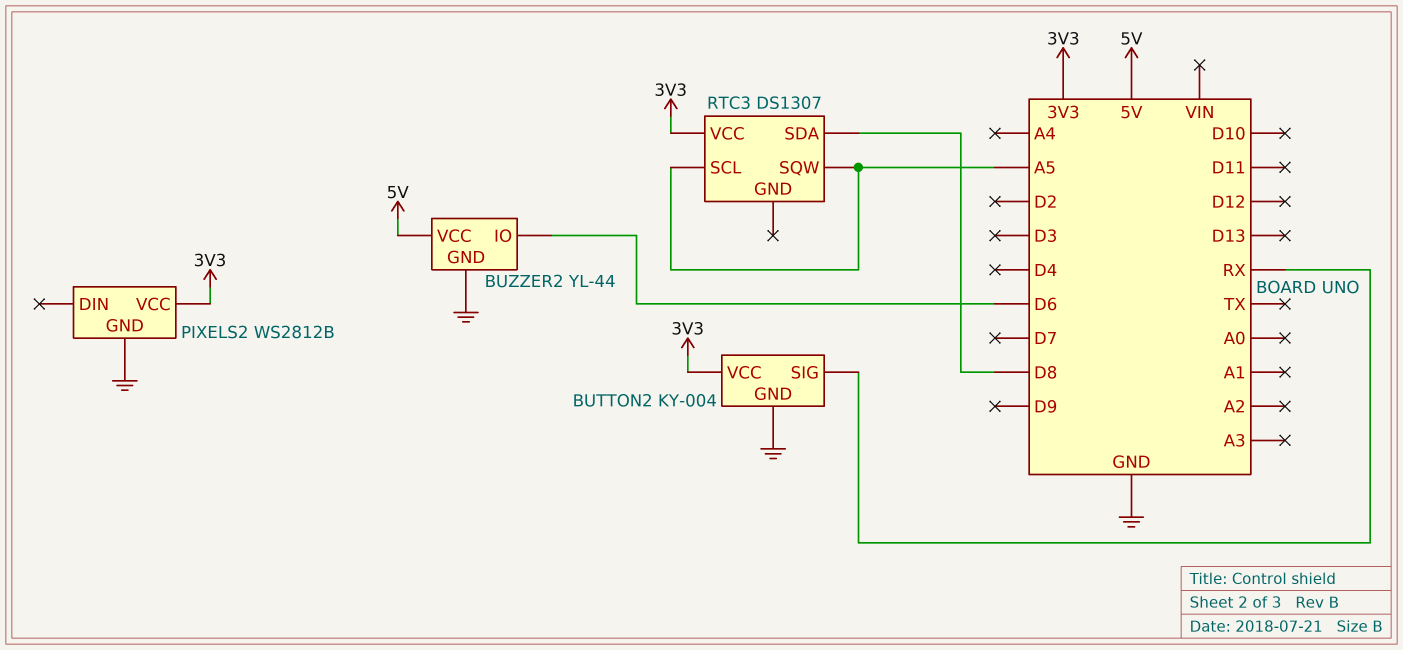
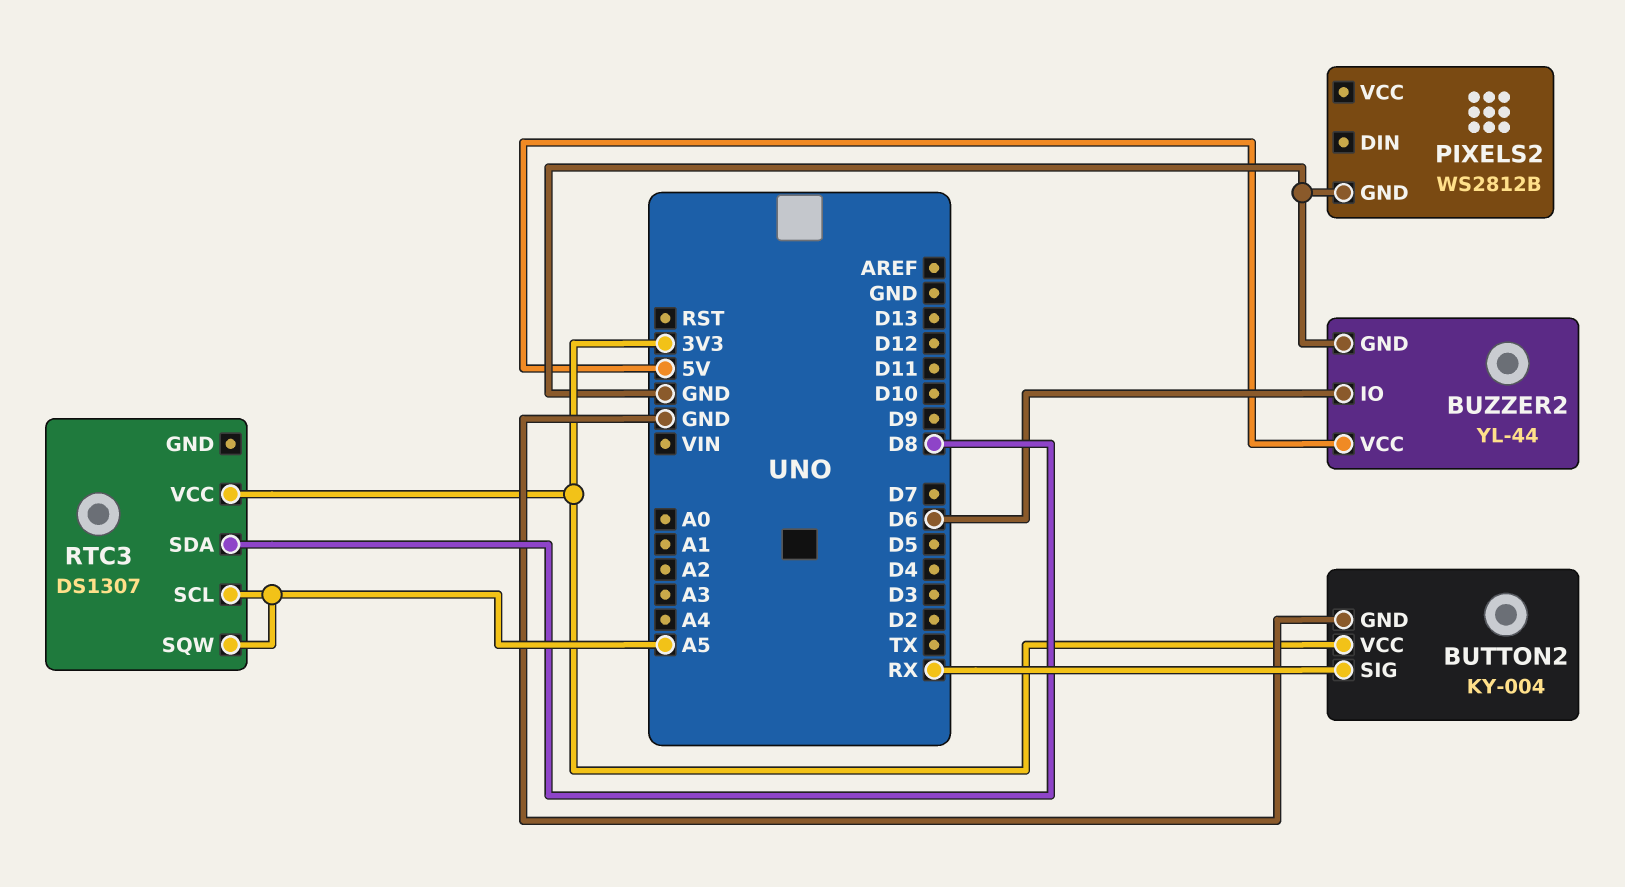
PIXELS2 pin VCC: 3V3 -> none

